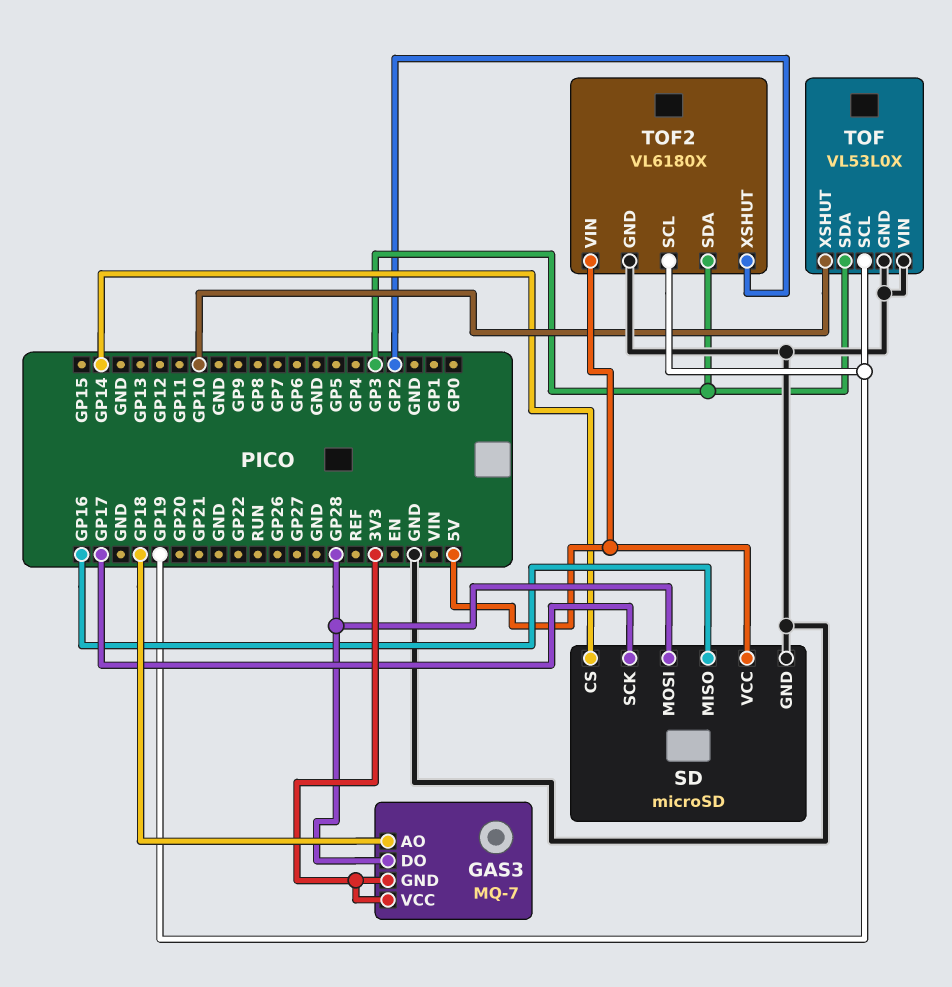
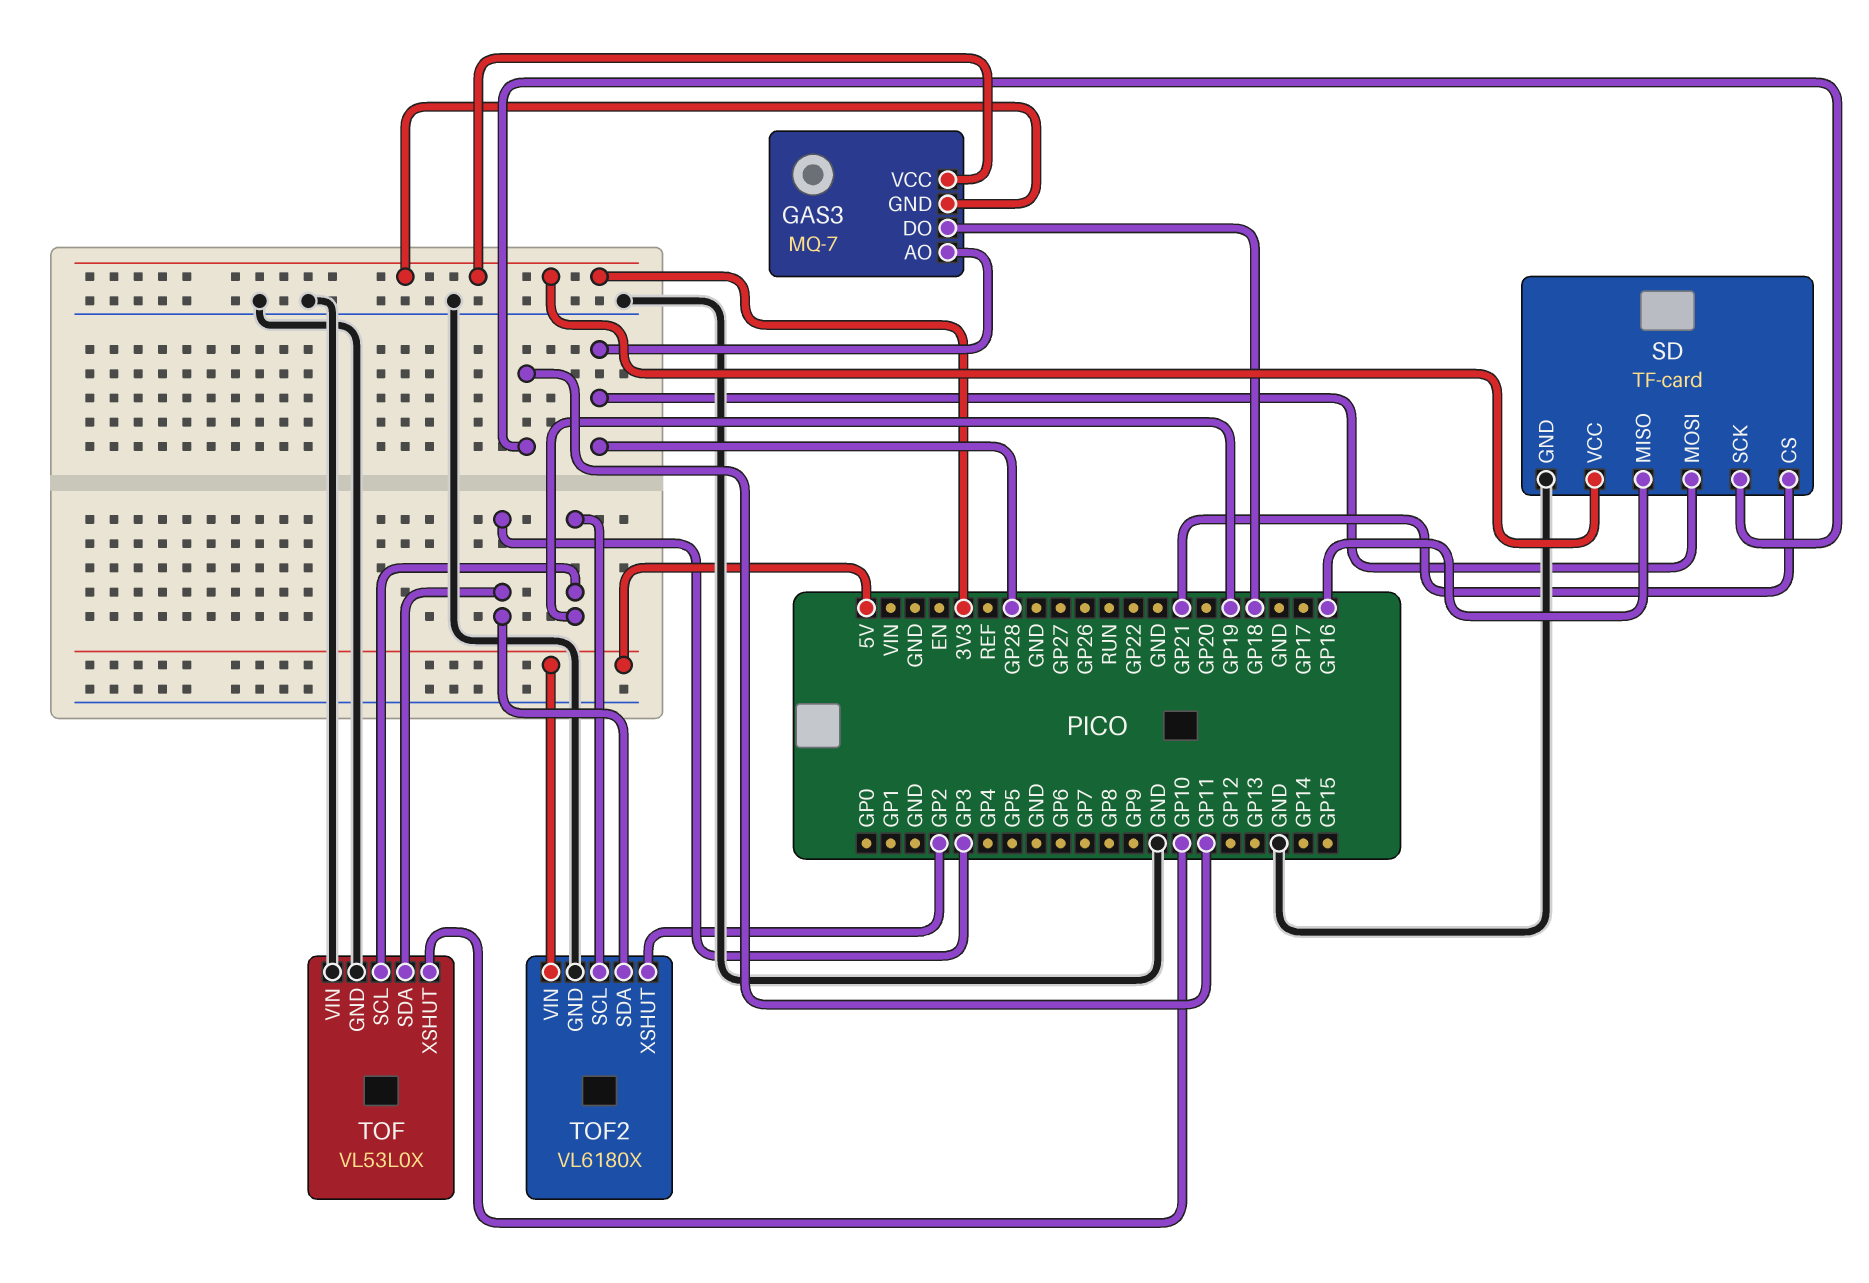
GAS3 pin AO: GP18 -> GP28
GAS3 pin DO: GP28 -> GP18
SD: microSD -> TF-card
SD pin CS: GP14 -> GP21
SD pin SCK: GP17 -> GP11
SD pin VCC: 5V -> 3V3

